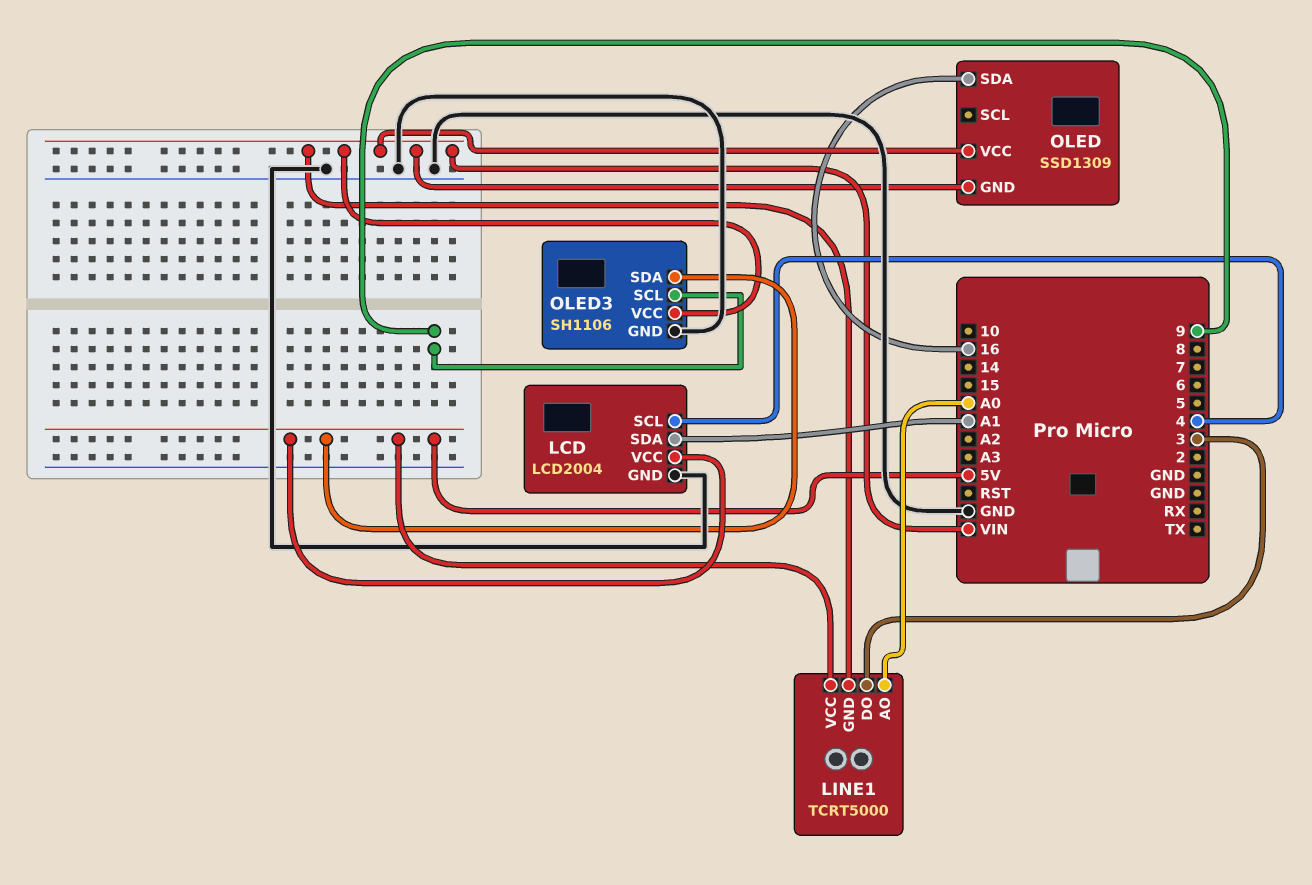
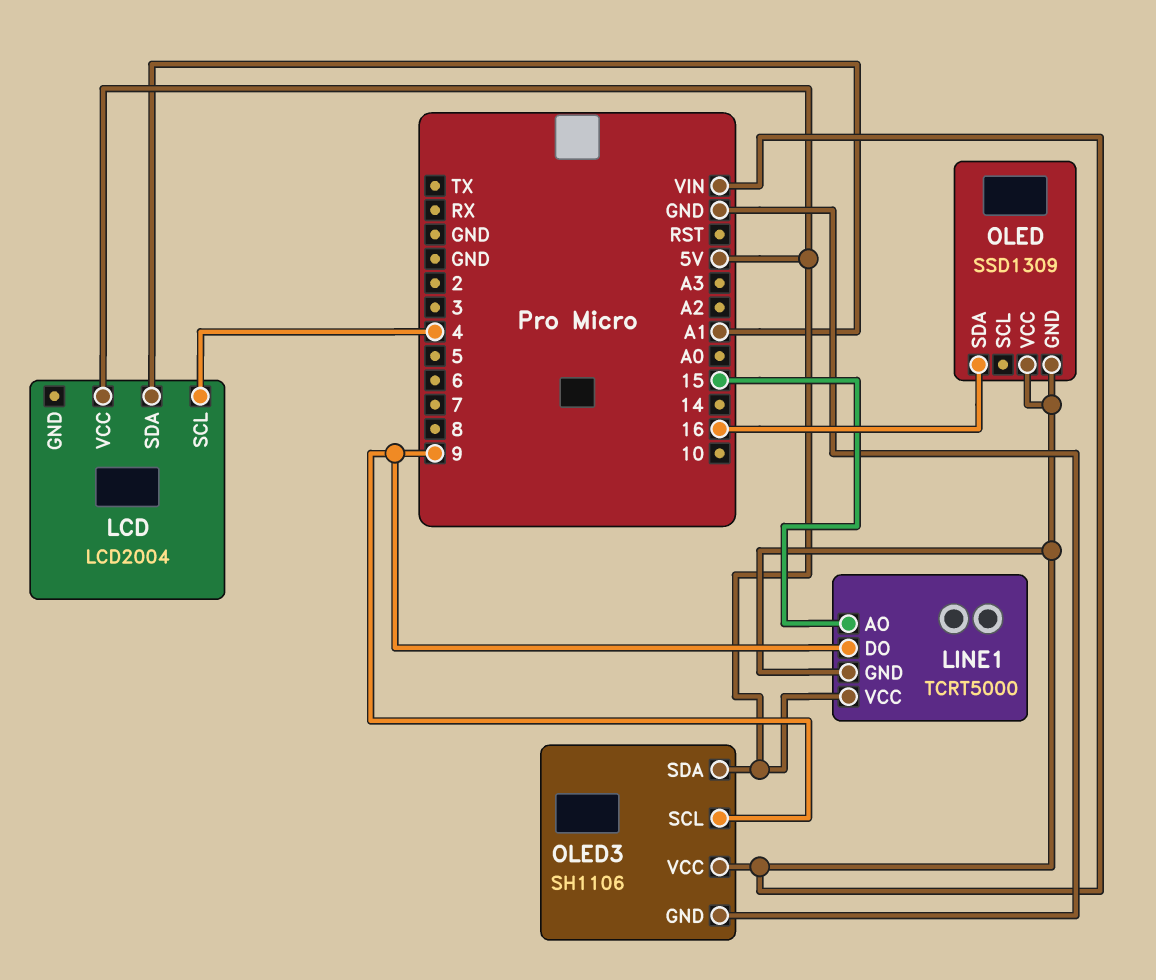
LCD pin GND: GND -> none
LINE1 pin AO: A0 -> 15
LINE1 pin DO: 3 -> 9

